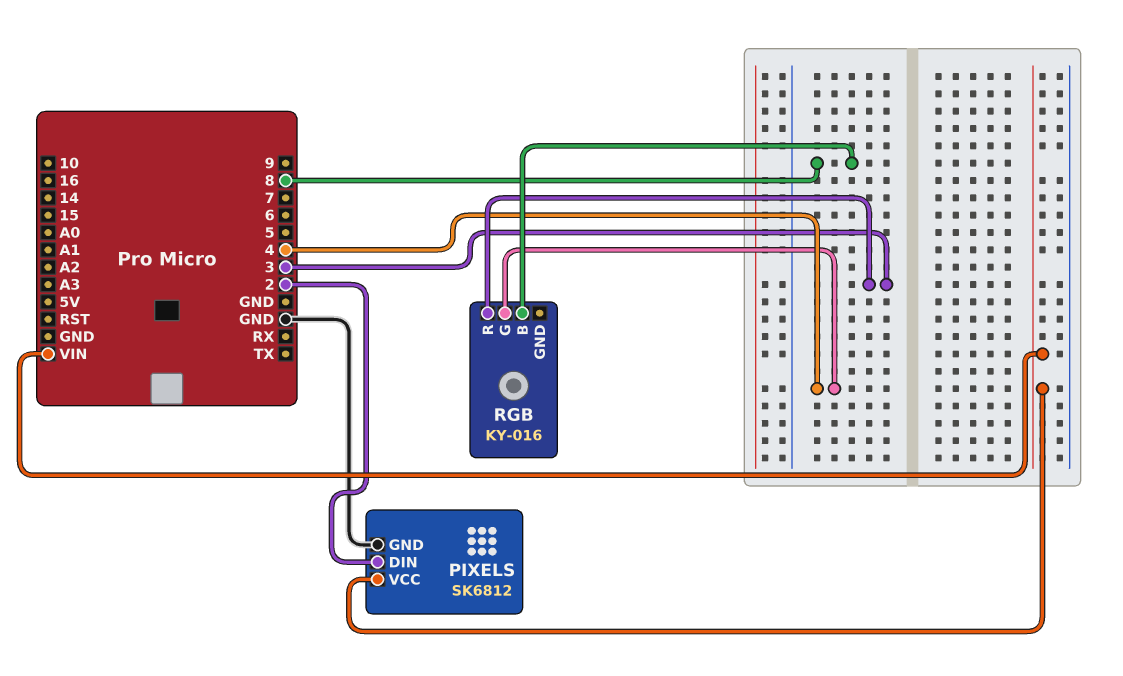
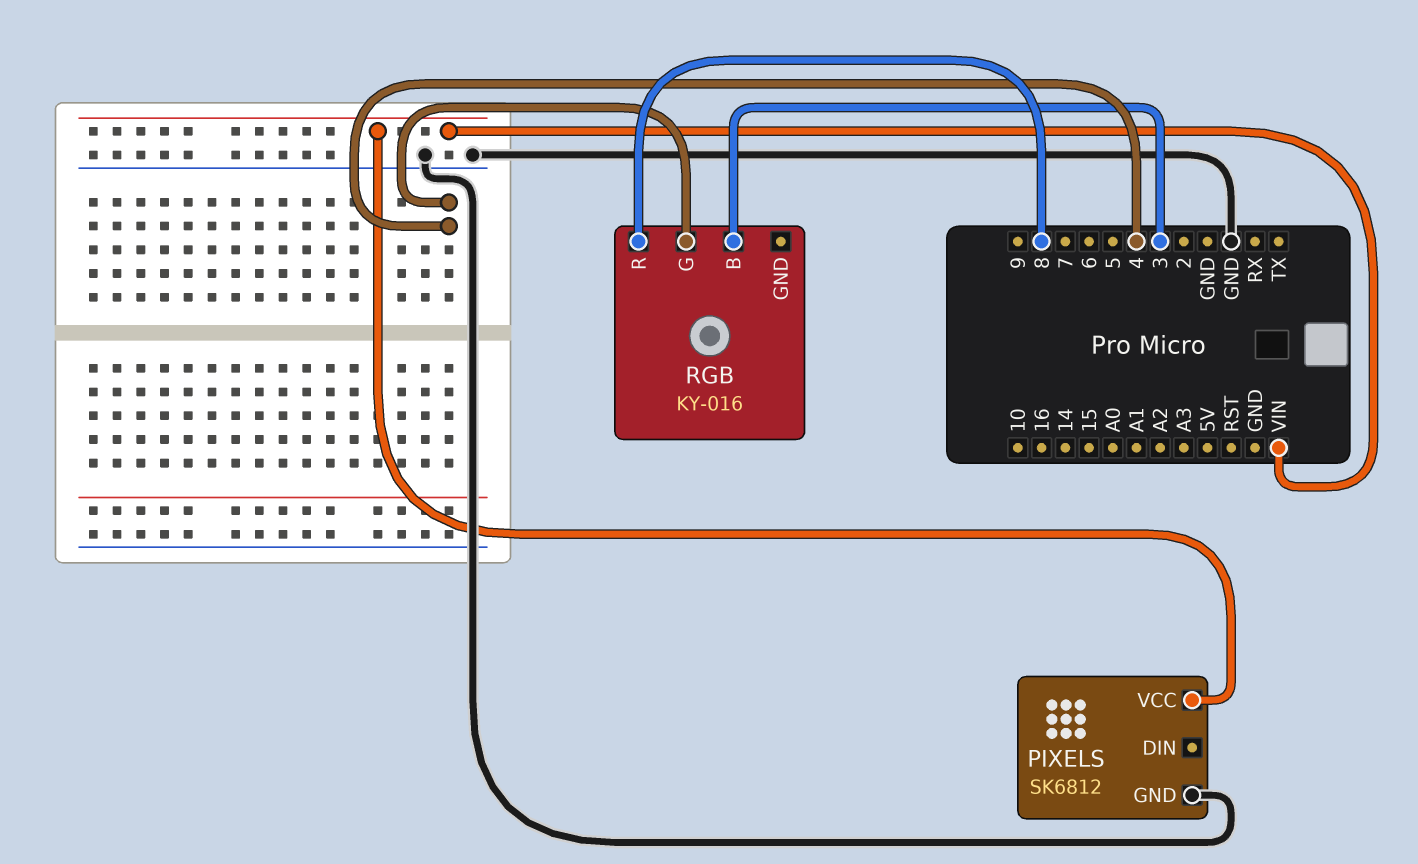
PIXELS pin DIN: 2 -> none
RGB pin B: 8 -> 3
RGB pin R: 3 -> 8

